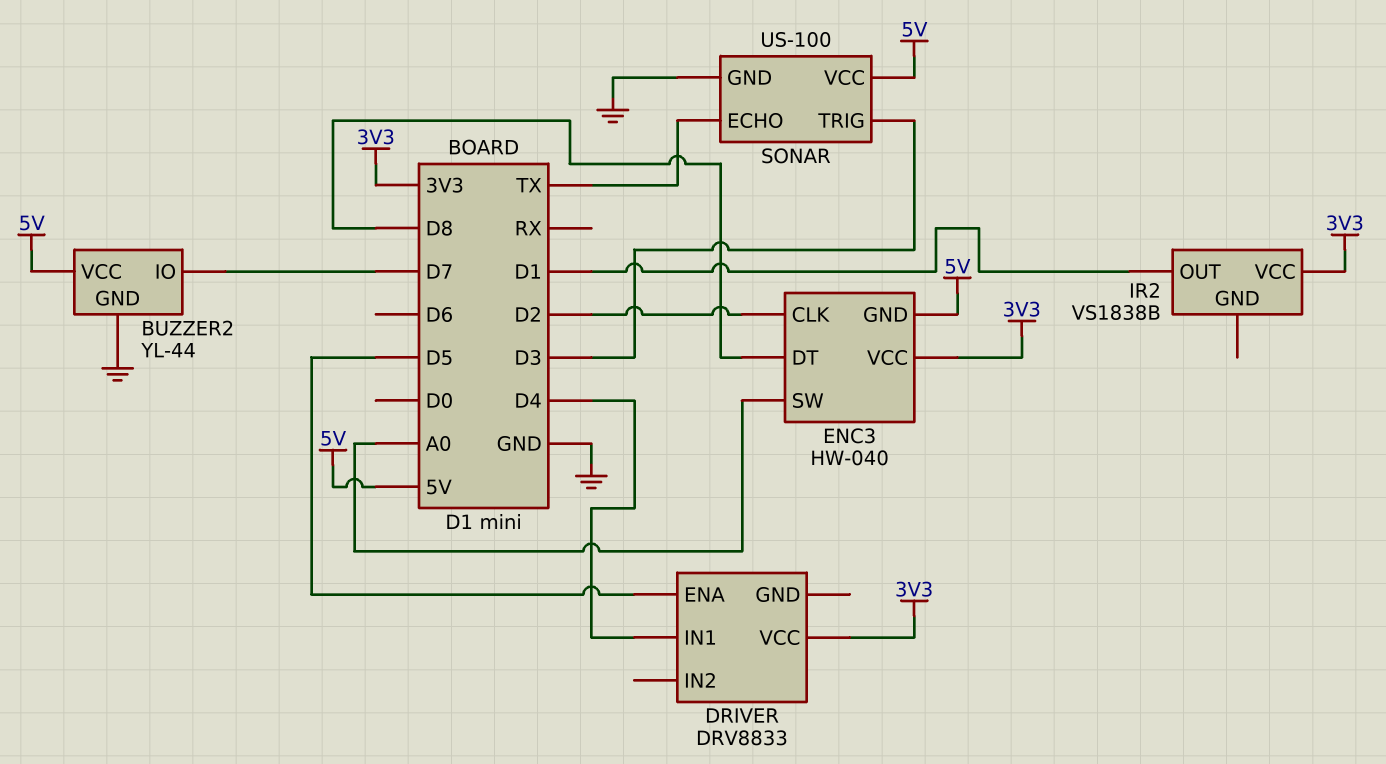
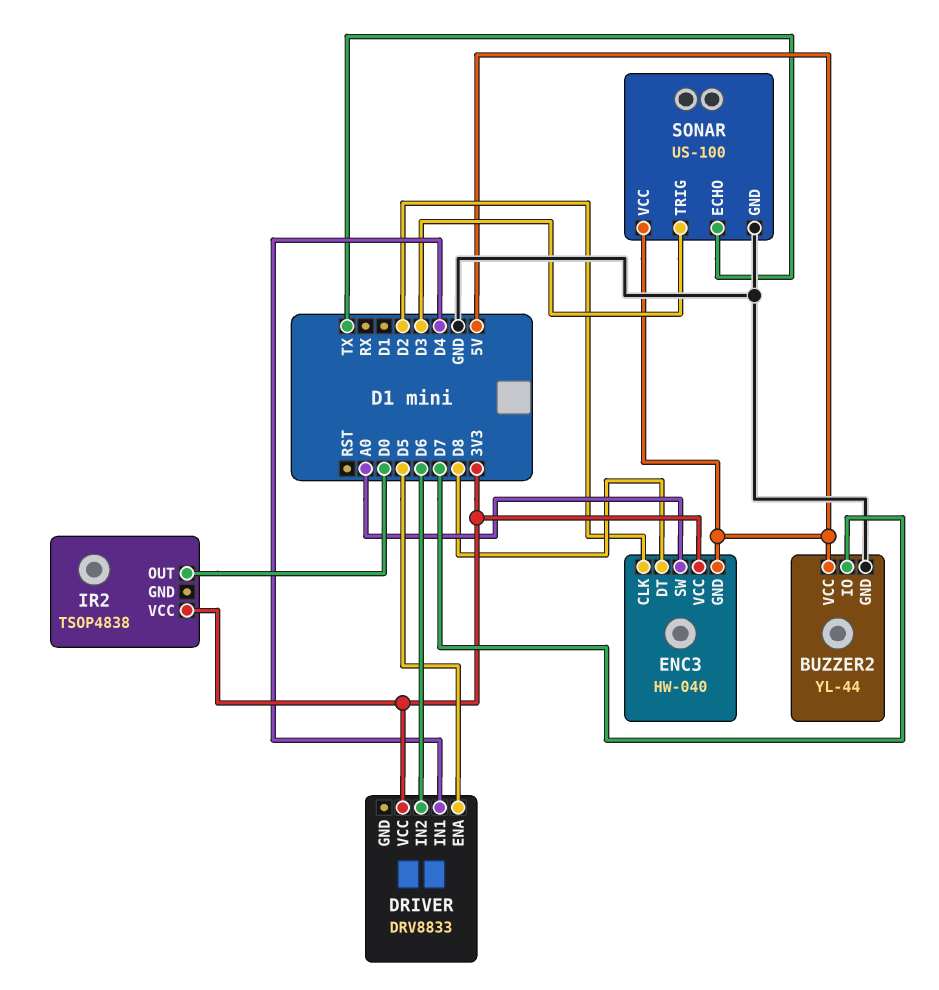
DRIVER pin IN2: none -> D6
IR2: VS1838B -> TSOP4838
IR2 pin OUT: D1 -> D0

